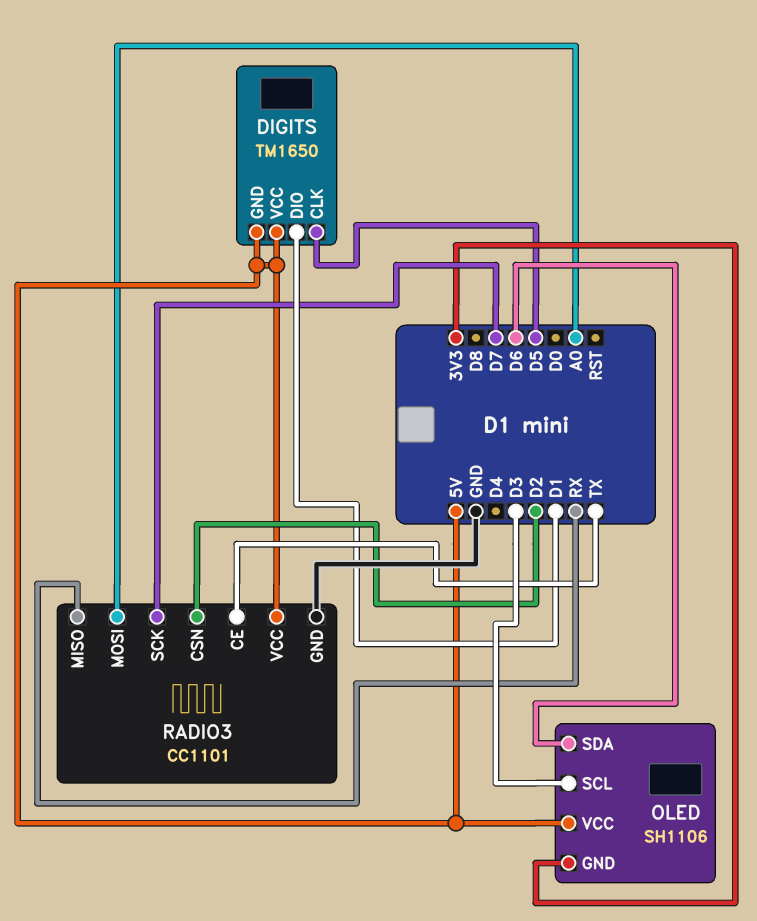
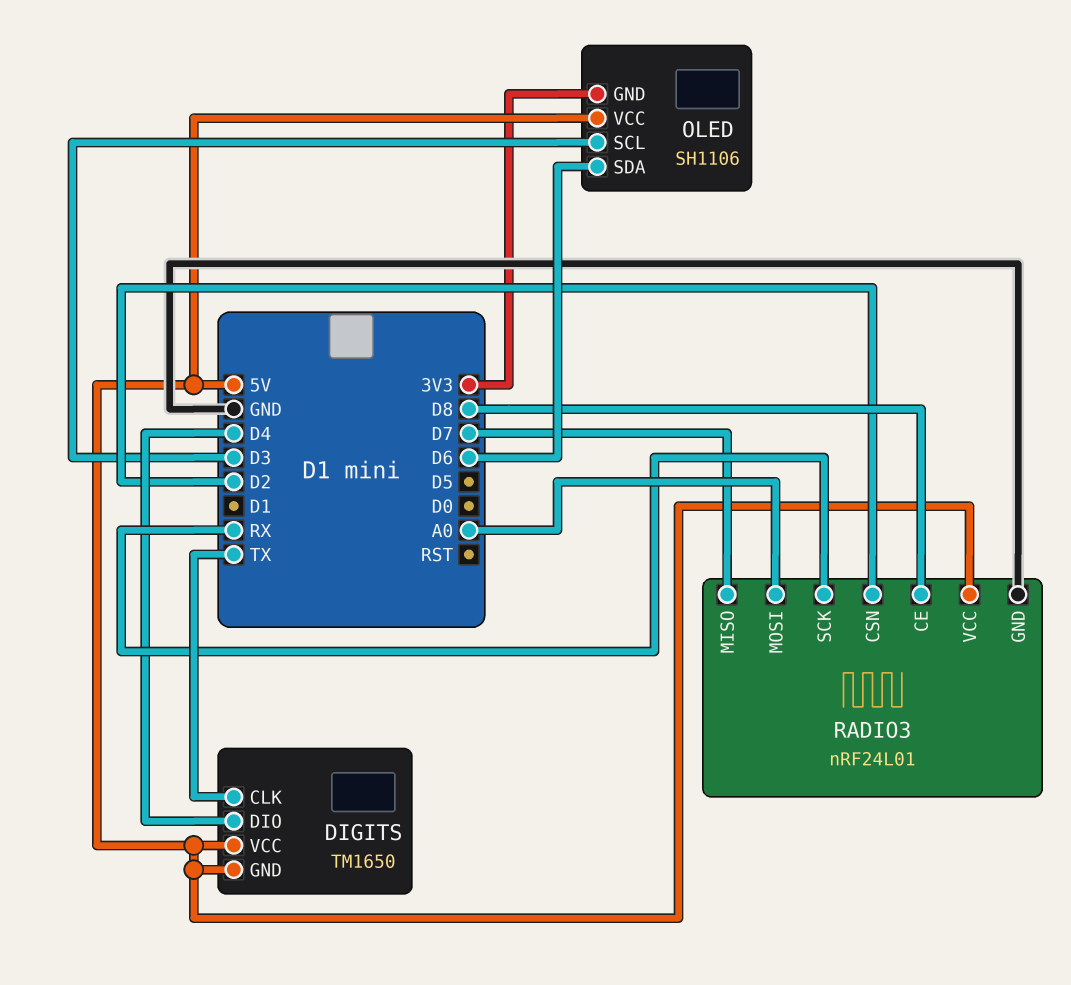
DIGITS pin CLK: D5 -> TX
DIGITS pin DIO: D1 -> D4
RADIO3: CC1101 -> nRF24L01
RADIO3 pin CE: TX -> D8
RADIO3 pin MISO: RX -> D7
RADIO3 pin SCK: D7 -> RX

